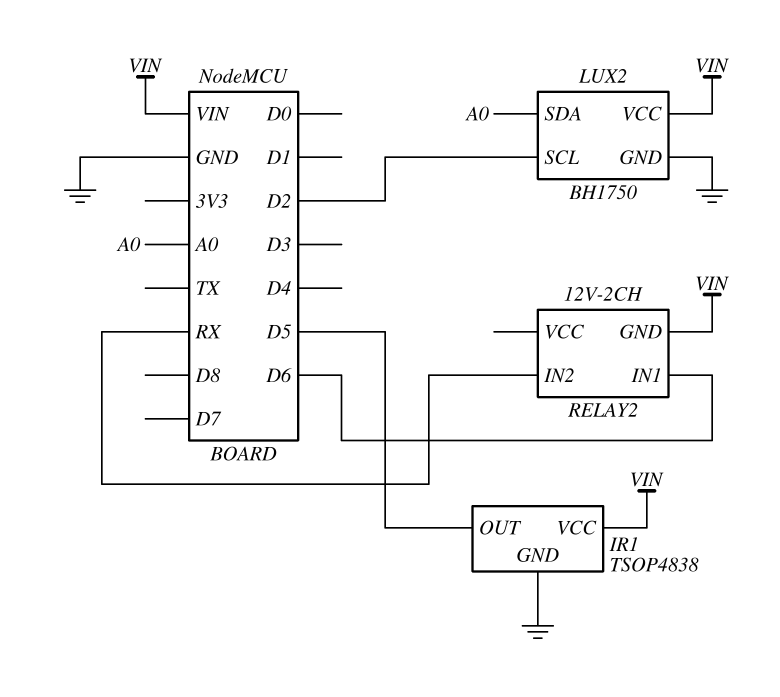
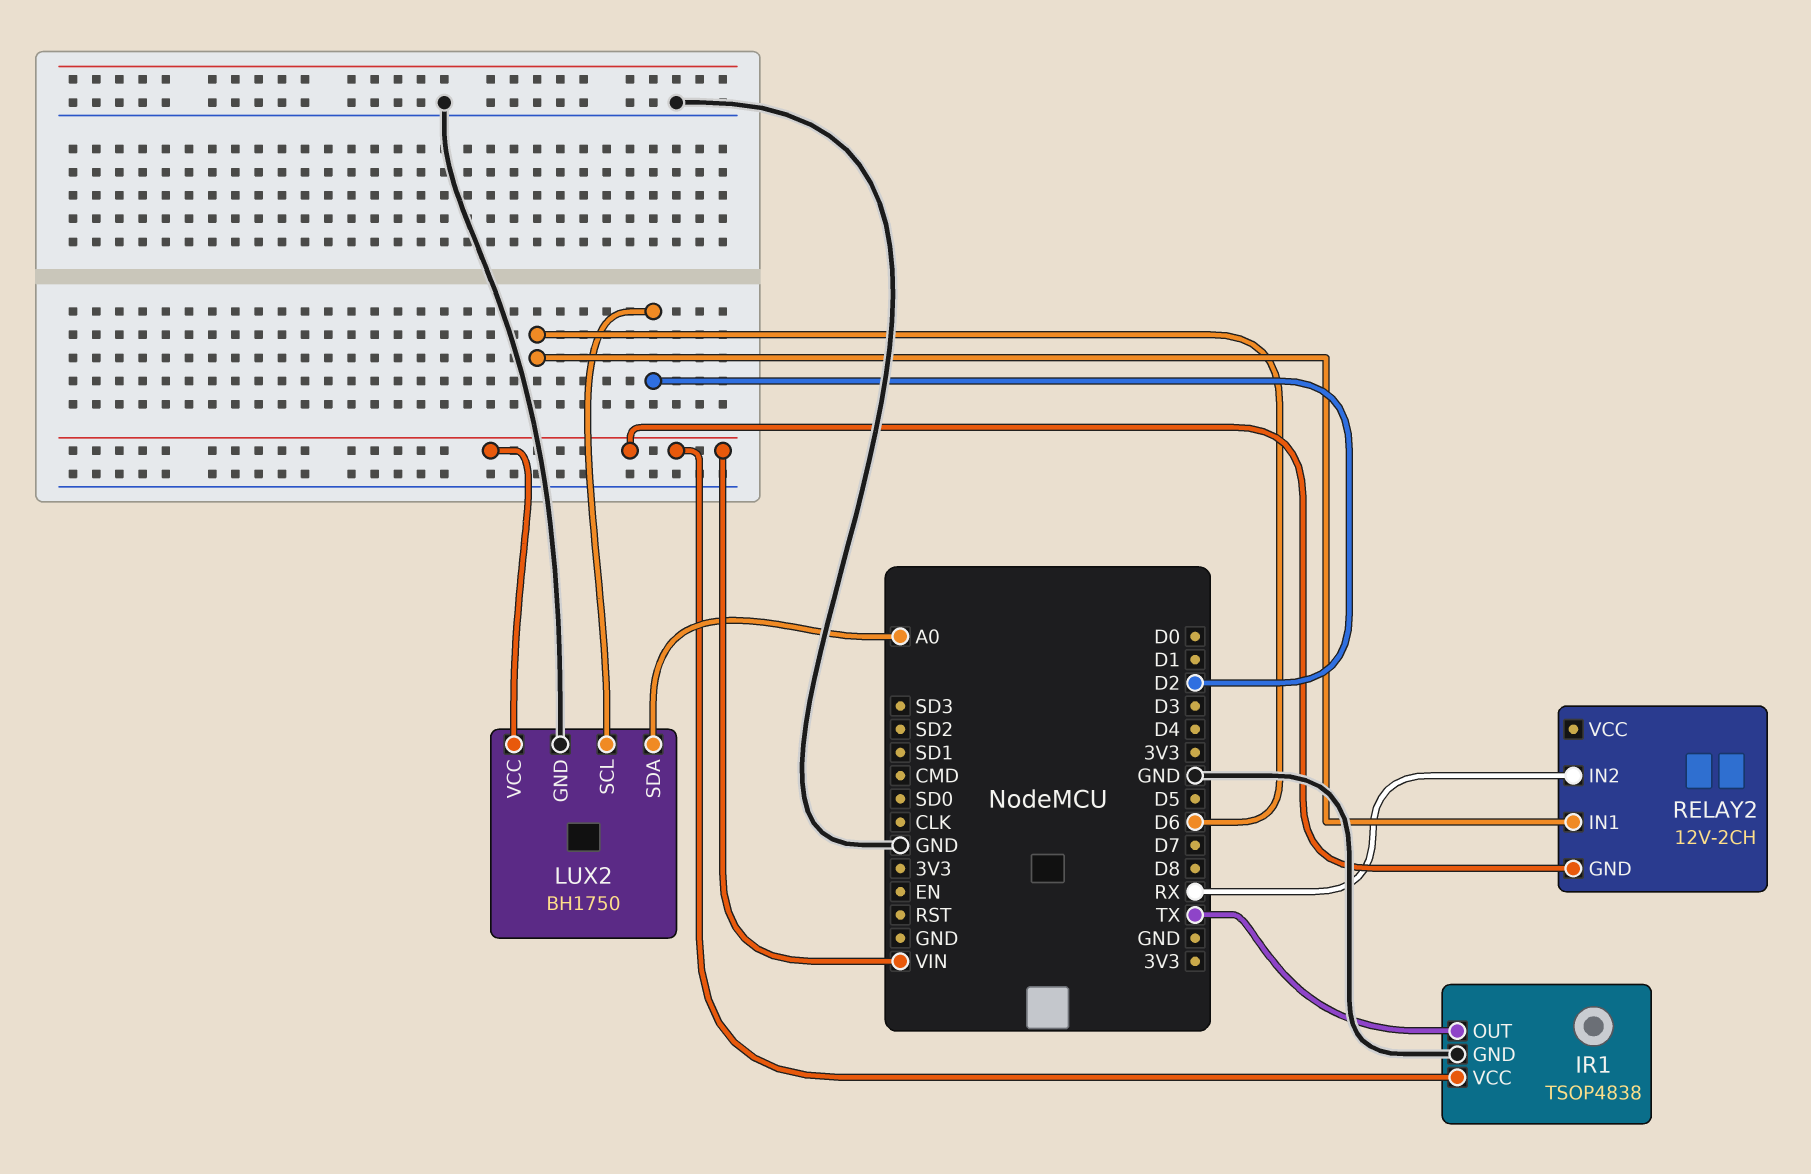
IR1 pin OUT: D5 -> TX

